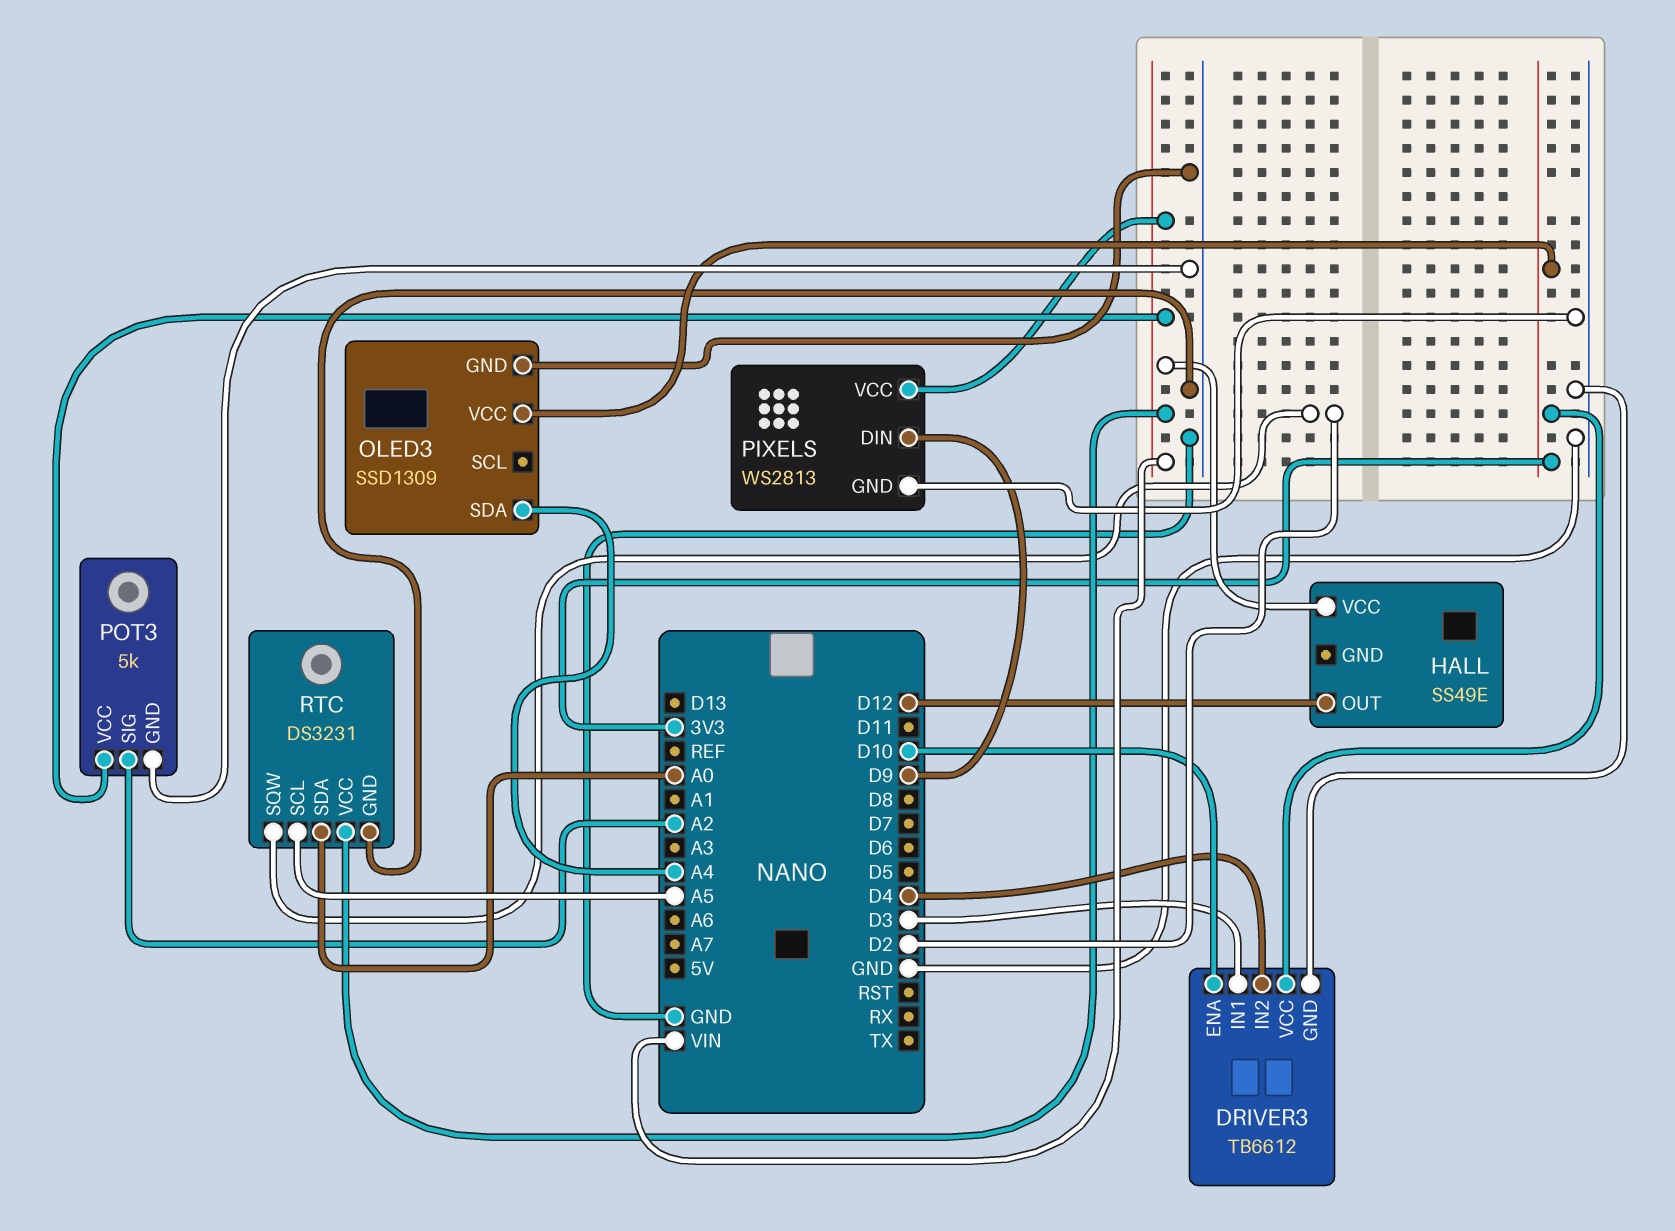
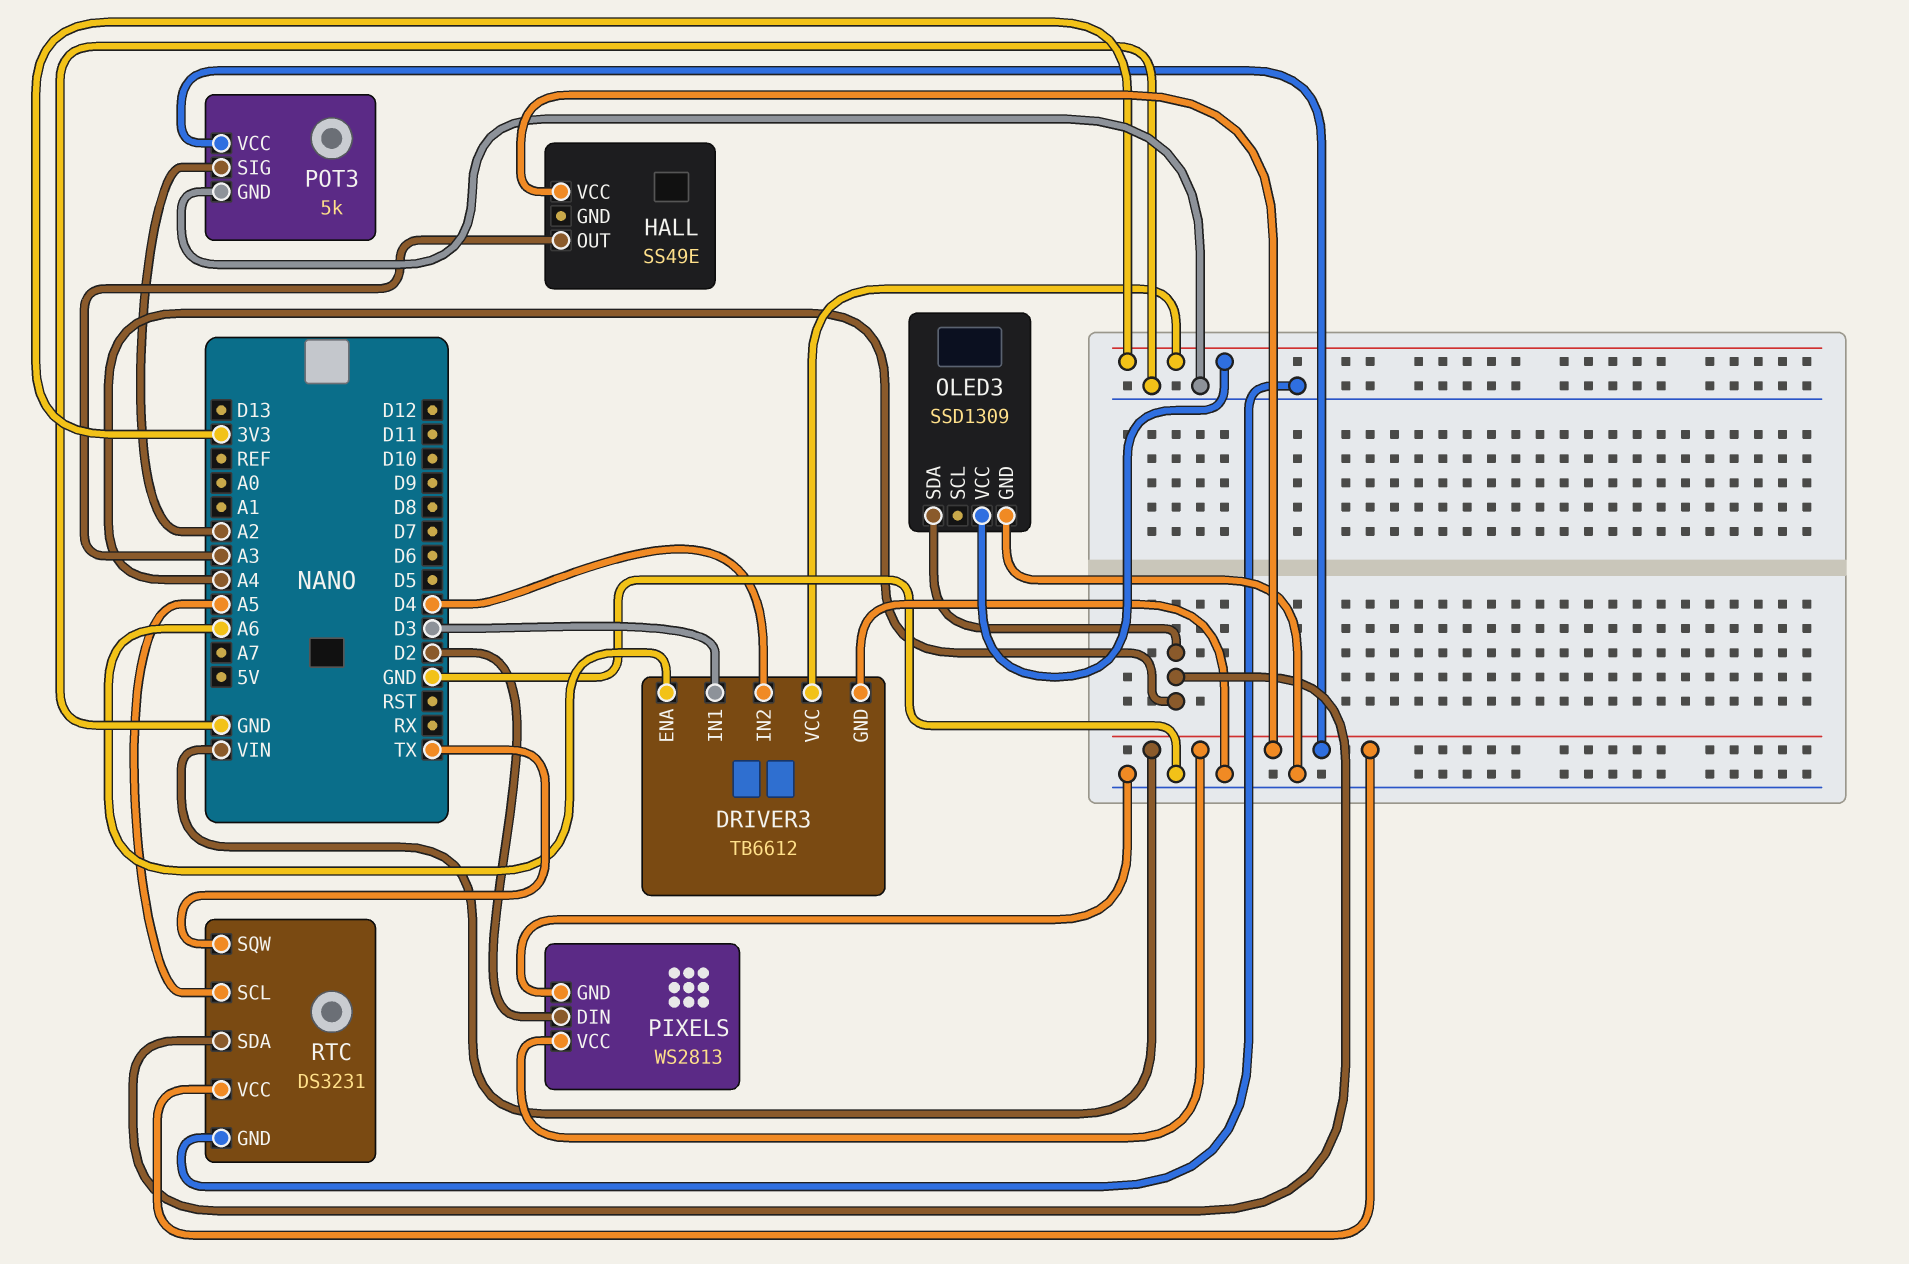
DRIVER3 pin ENA: D10 -> A6
HALL pin OUT: D12 -> A3
PIXELS pin DIN: D9 -> D2
RTC pin SDA: A0 -> A4
RTC pin SQW: D2 -> TX

